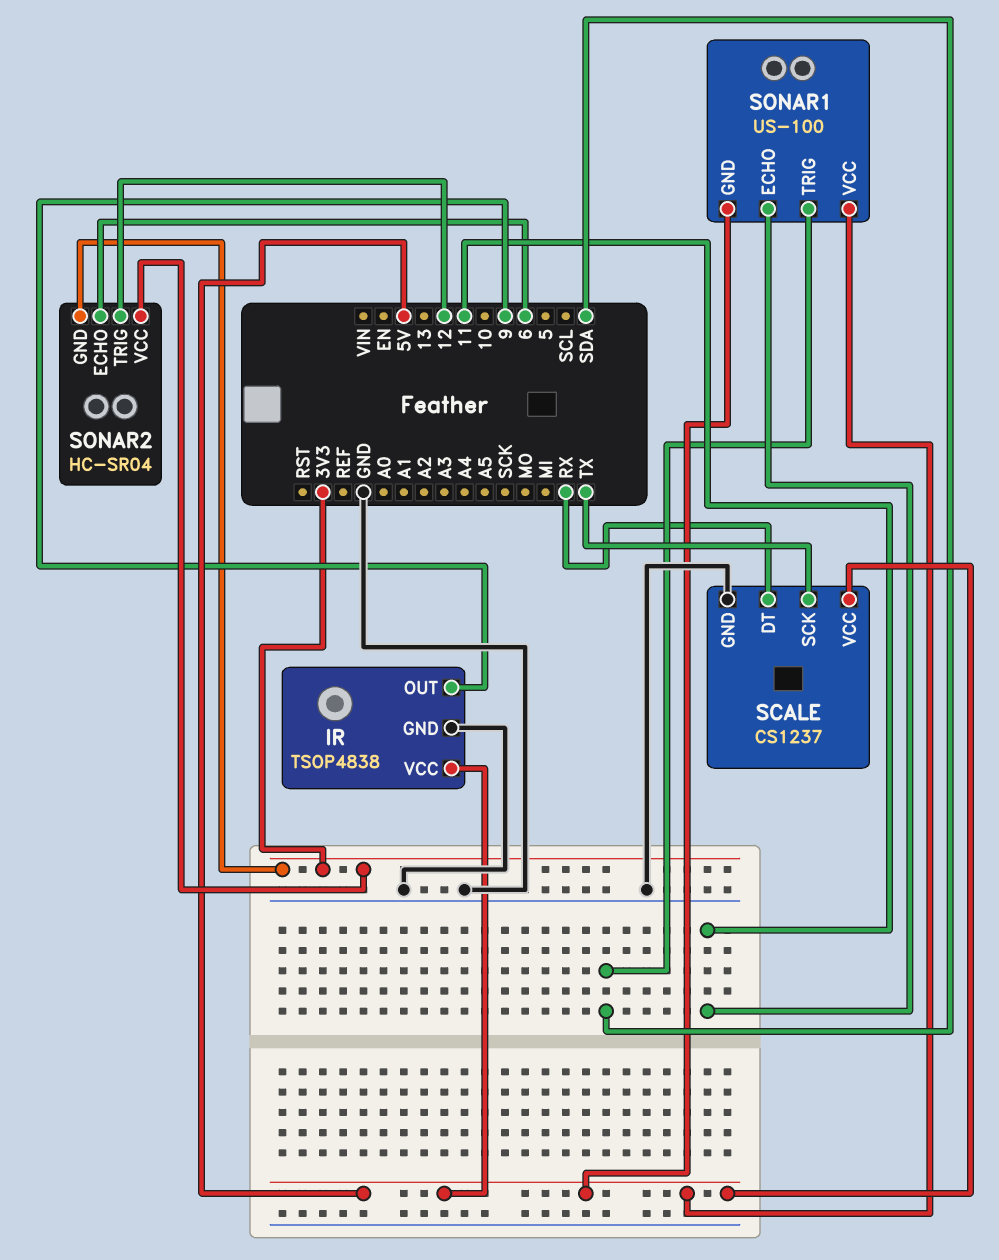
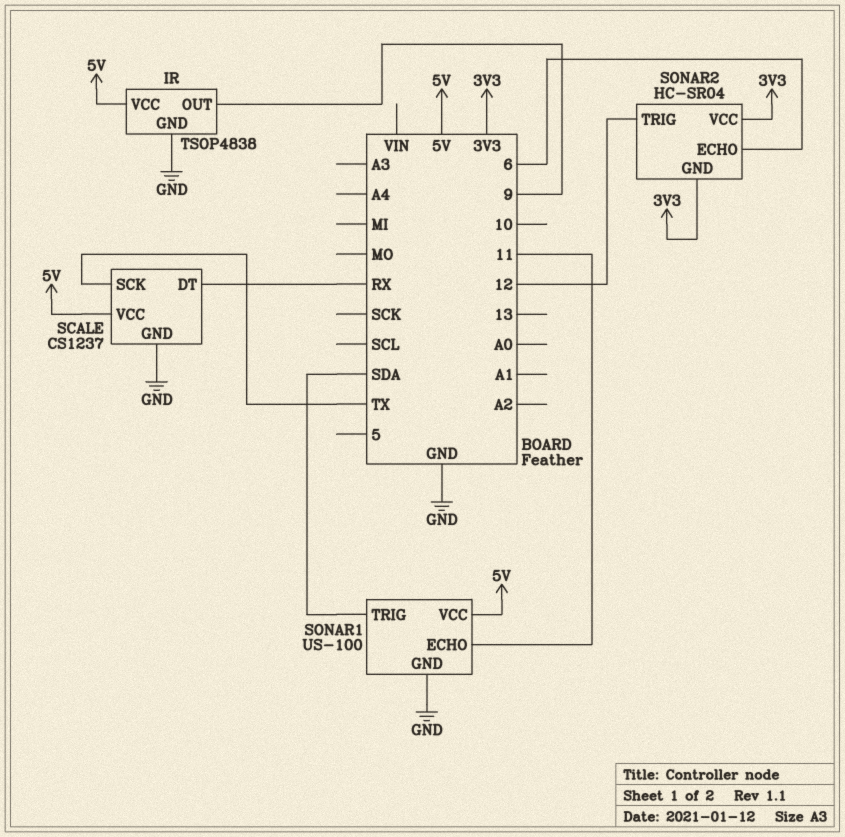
SONAR1 pin GND: 5V -> GND

